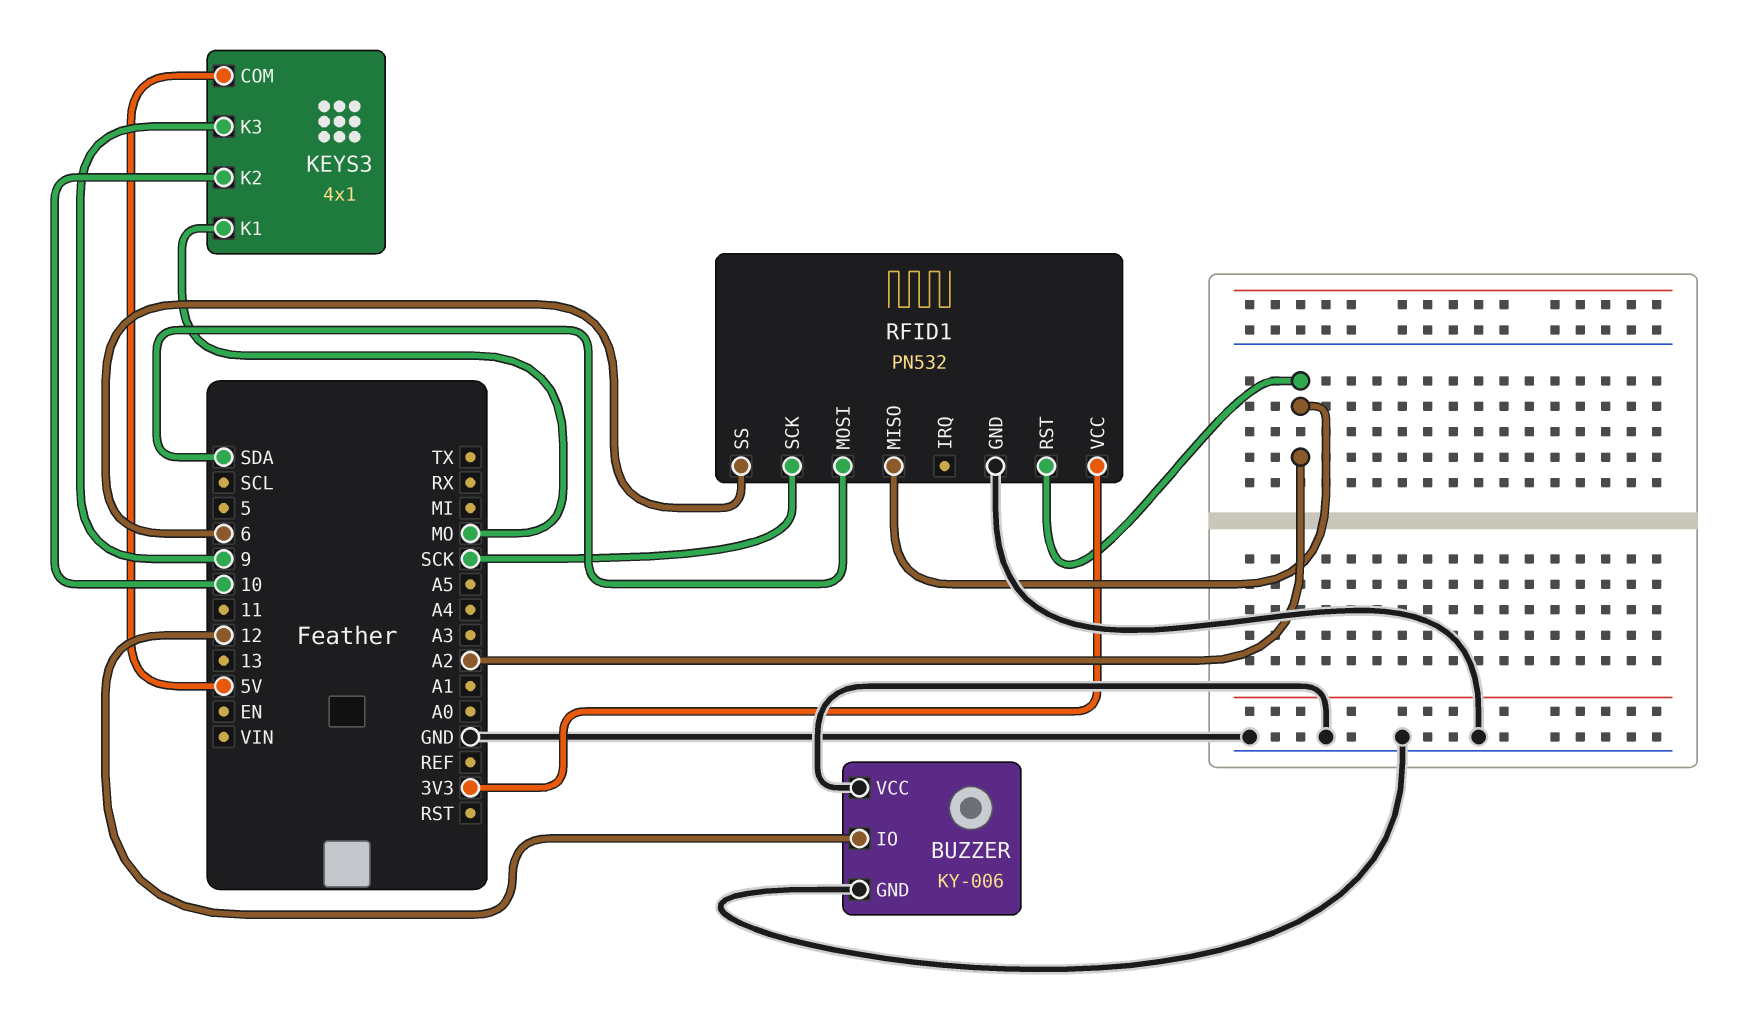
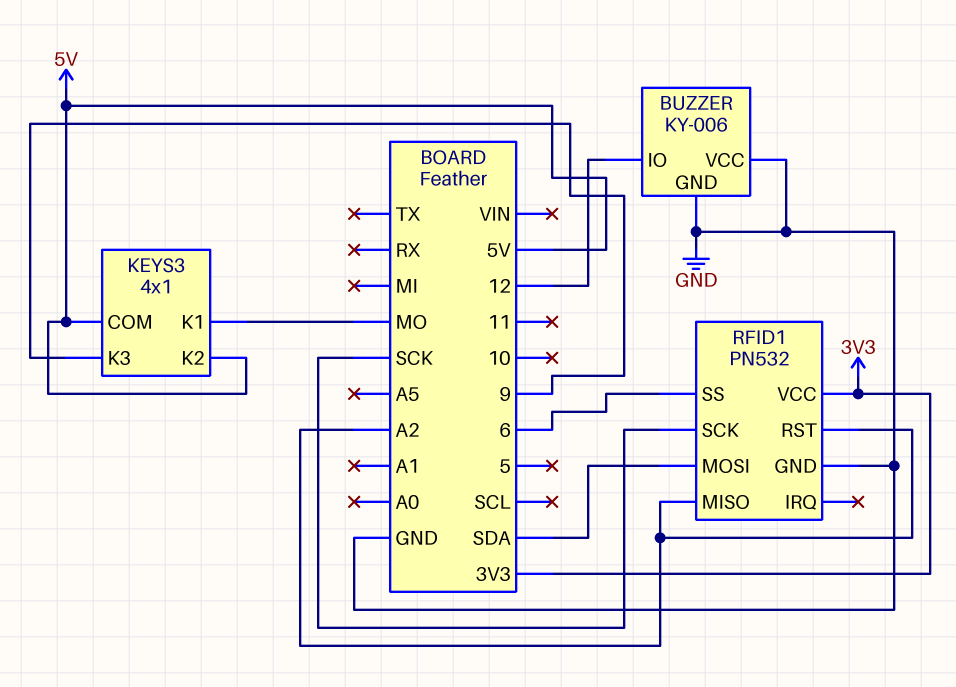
KEYS3 pin K2: 10 -> 5V

